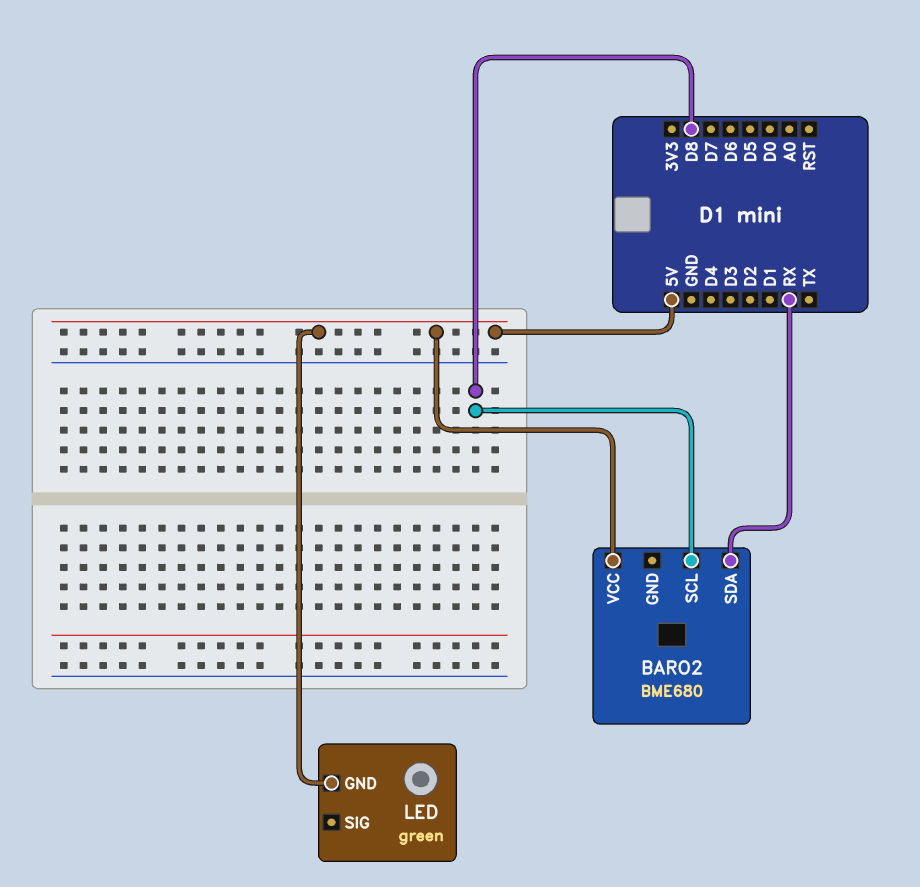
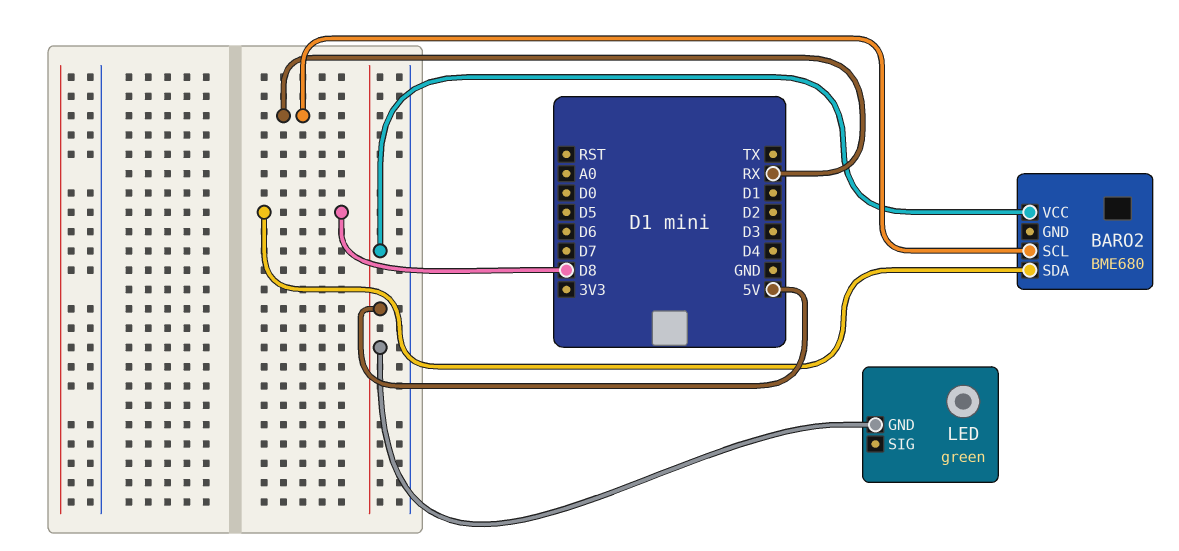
BARO2 pin SCL: D8 -> RX
BARO2 pin SDA: RX -> D8

